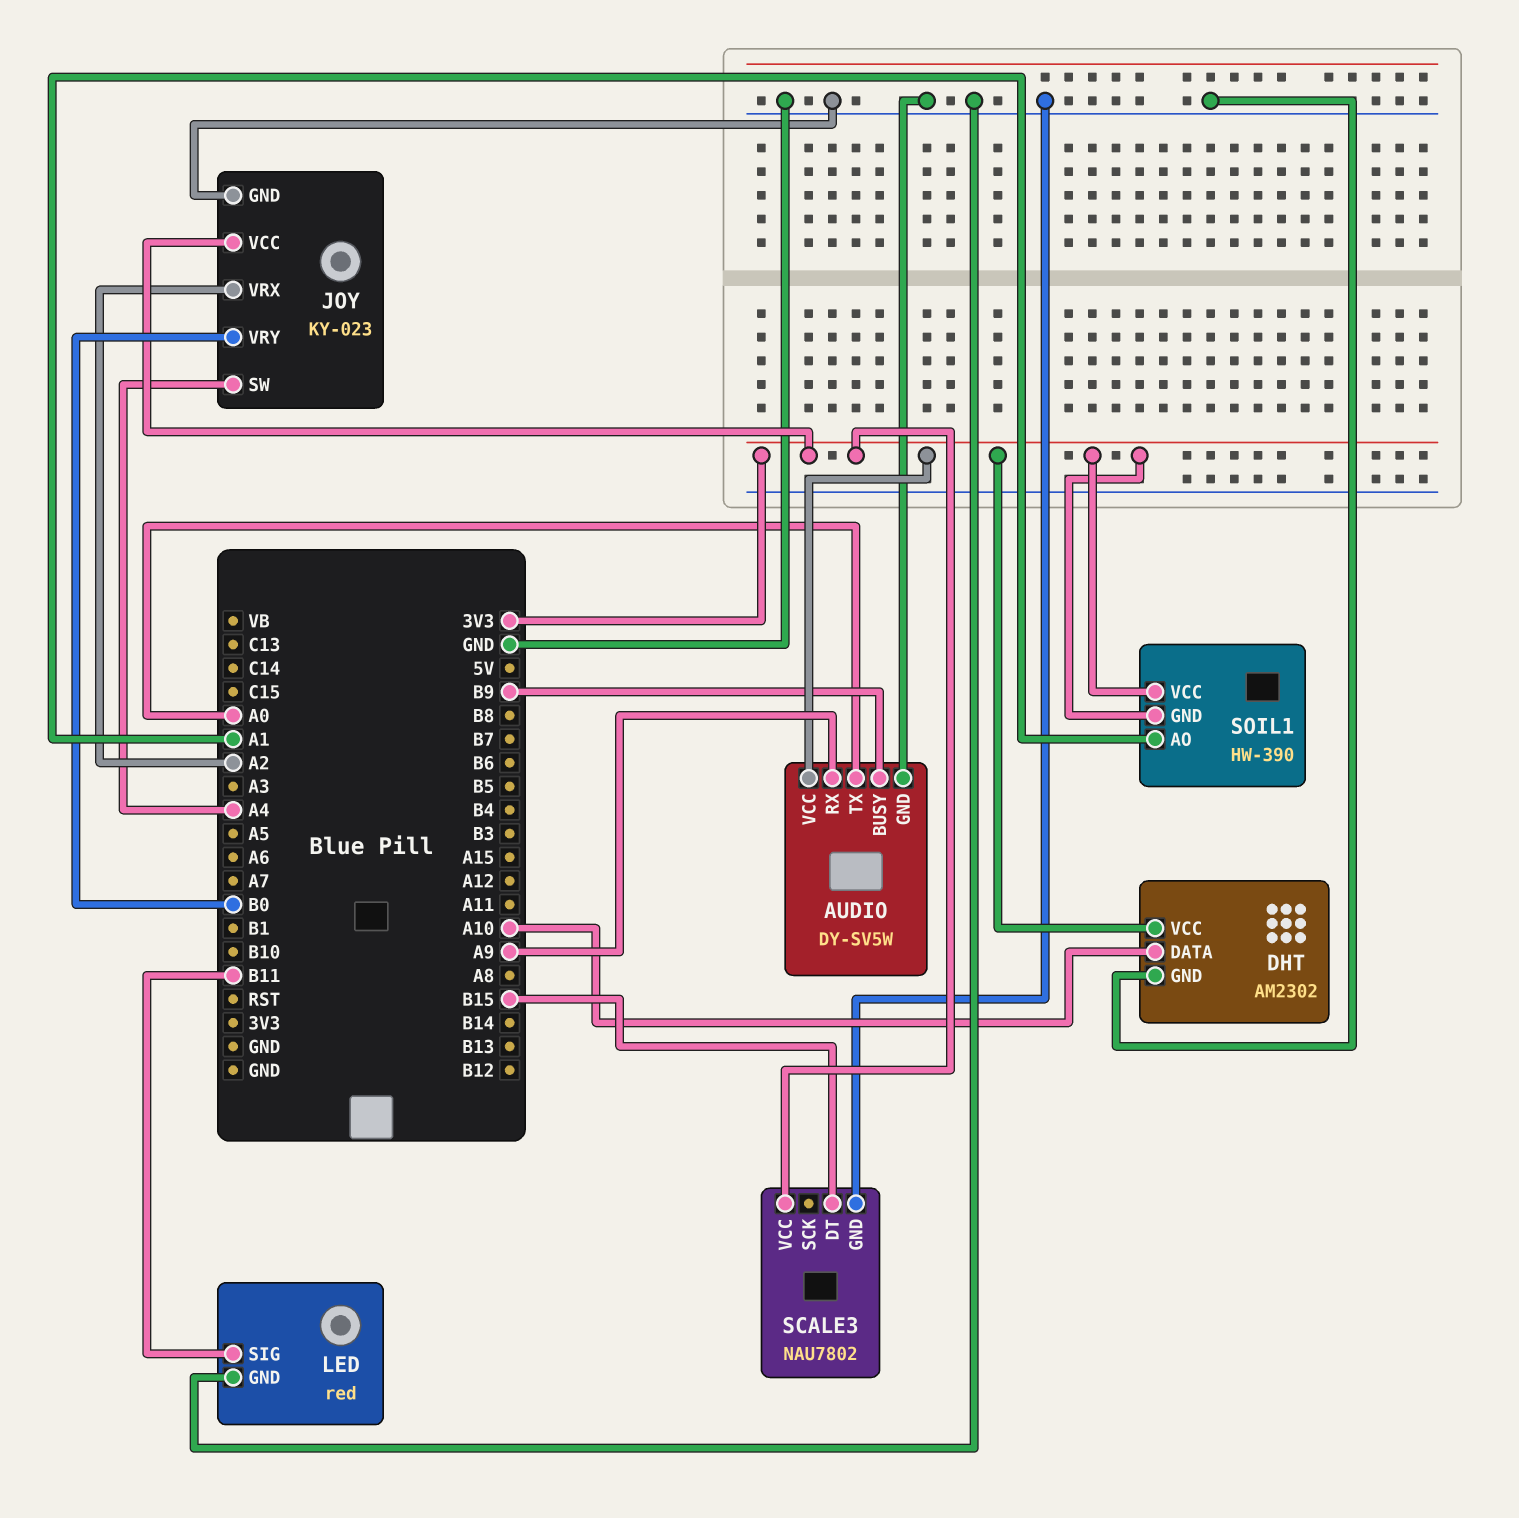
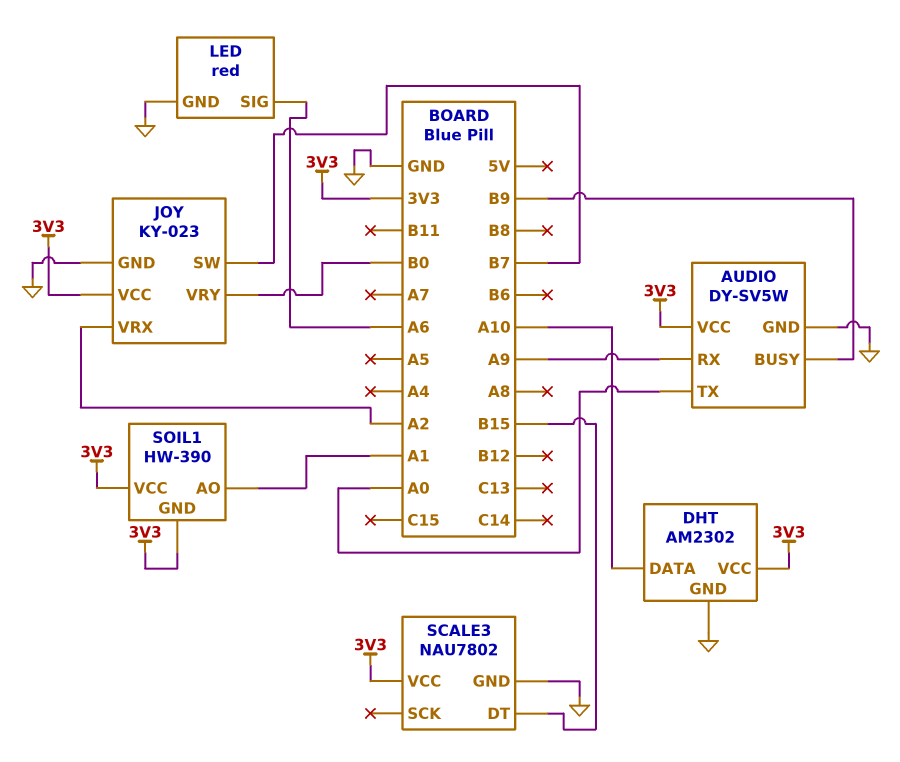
JOY pin SW: A4 -> B7
LED pin SIG: B11 -> A6

